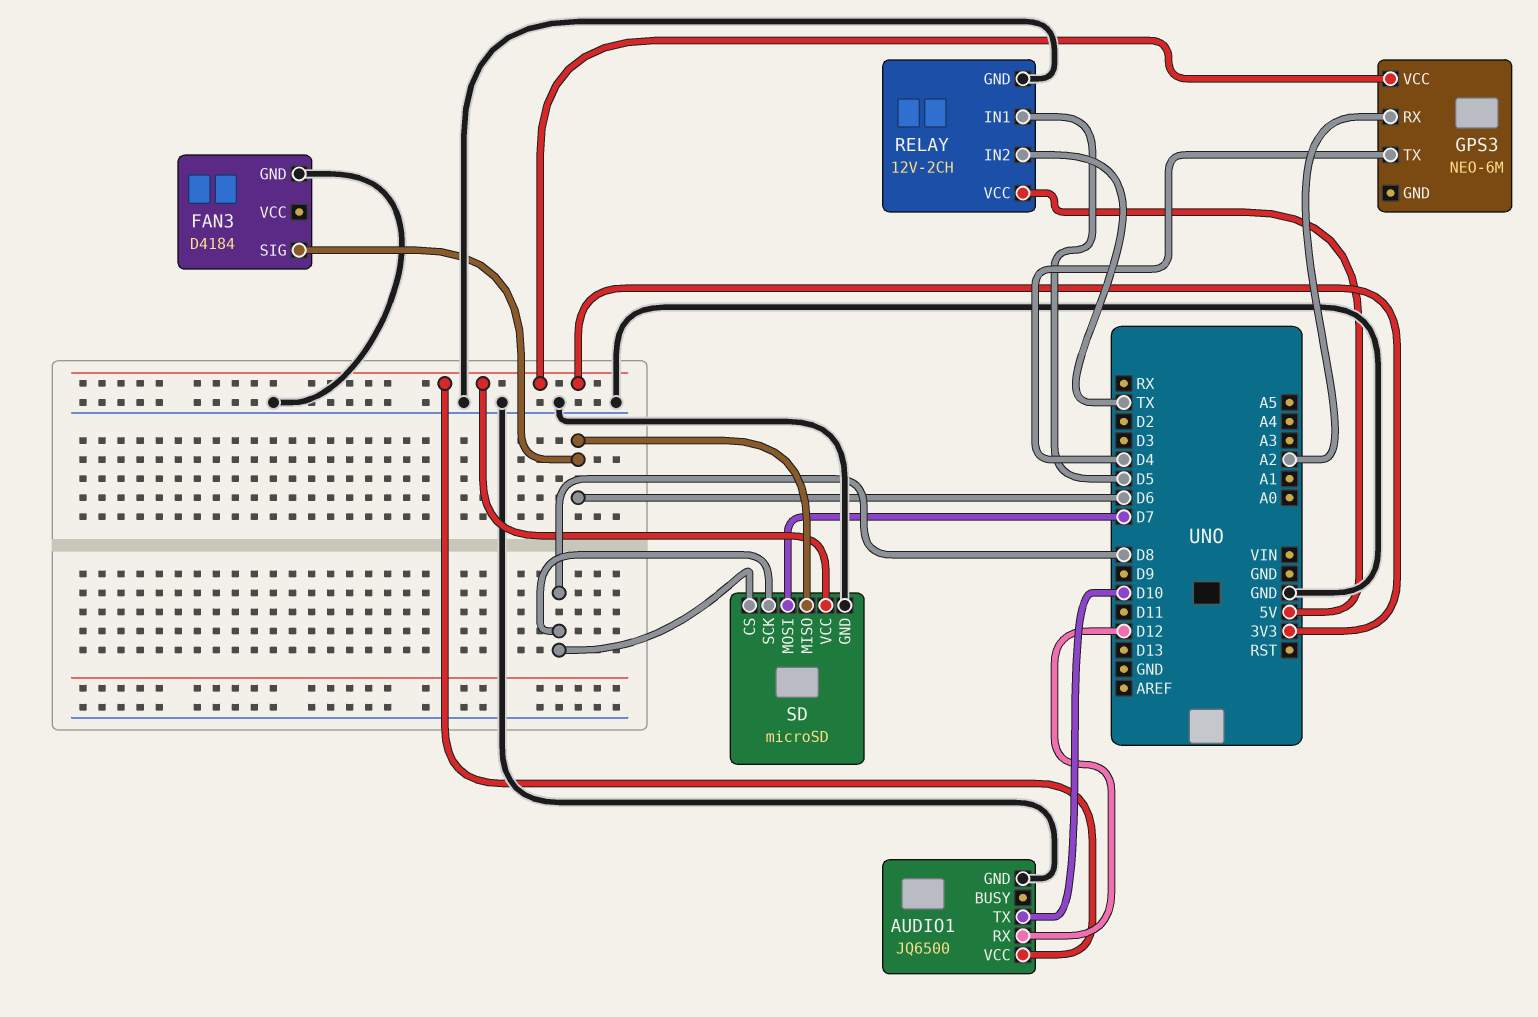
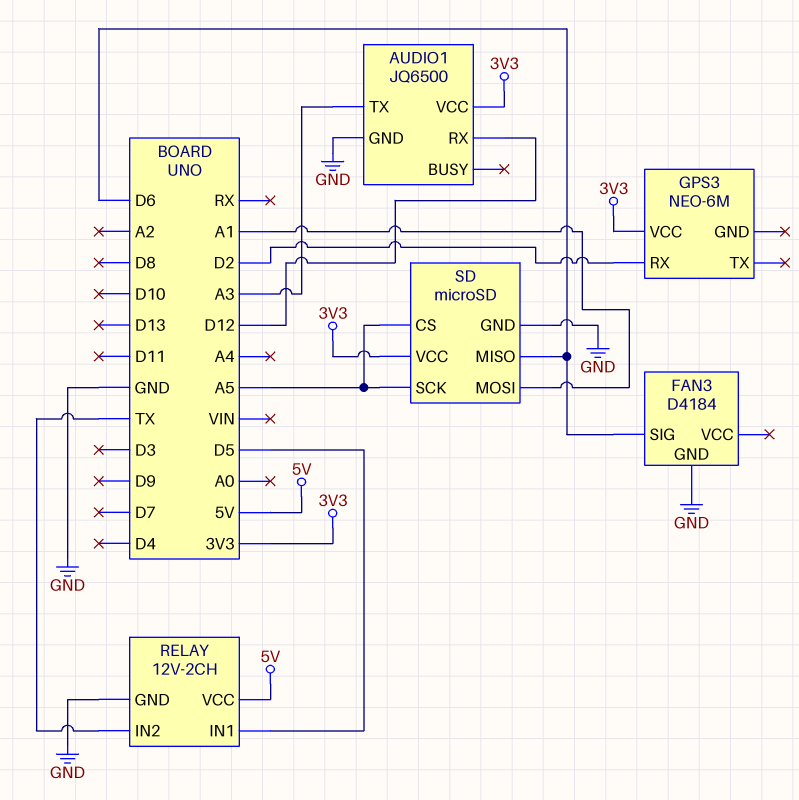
AUDIO1 pin TX: D10 -> A3
GPS3 pin RX: A2 -> D2
GPS3 pin TX: D4 -> none
SD pin CS: D8 -> A5
SD pin MOSI: D7 -> A1
SD pin SCK: D8 -> A5

